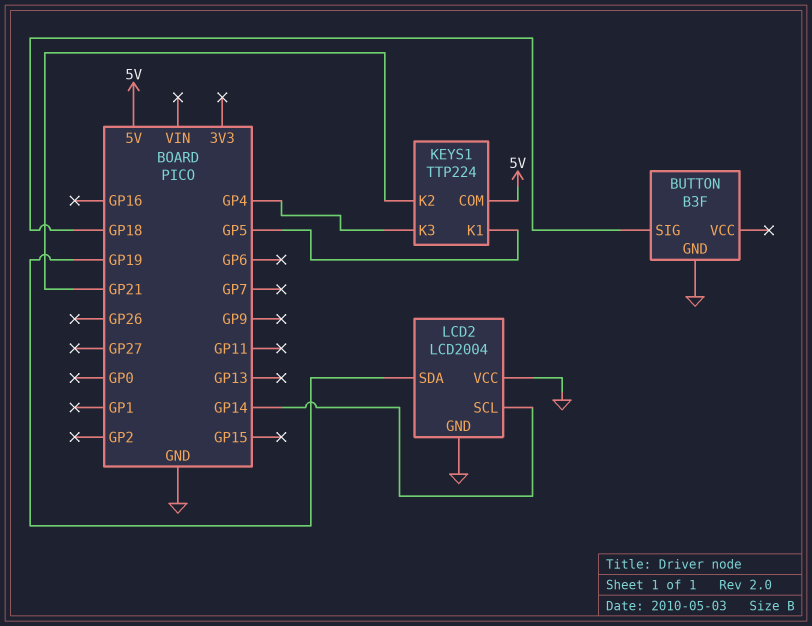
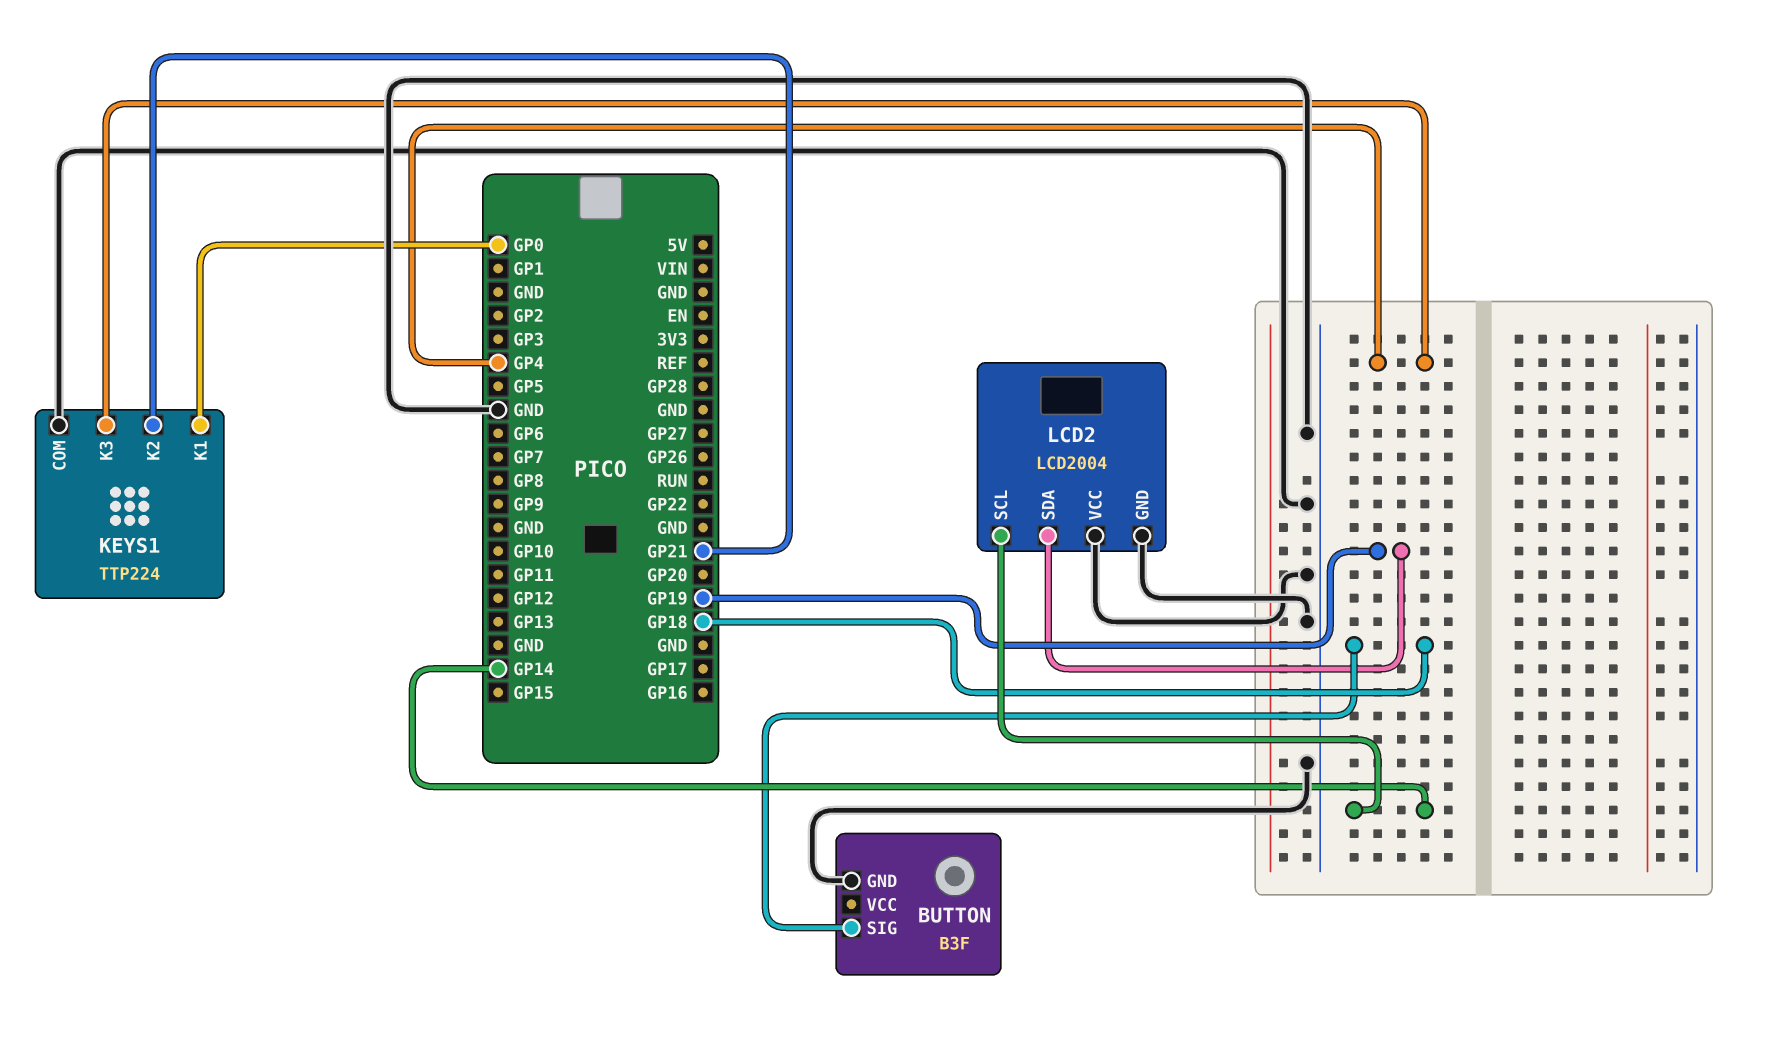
KEYS1 pin COM: 5V -> GND
KEYS1 pin K1: GP5 -> GP0

